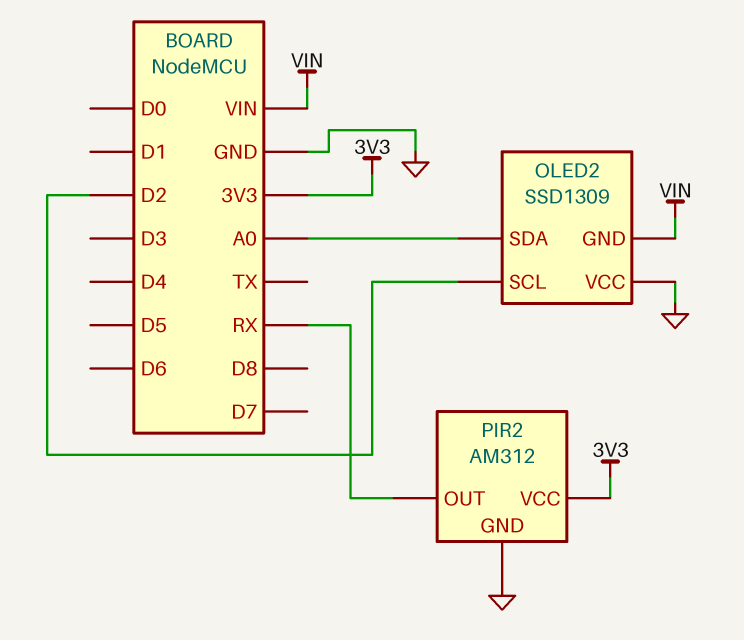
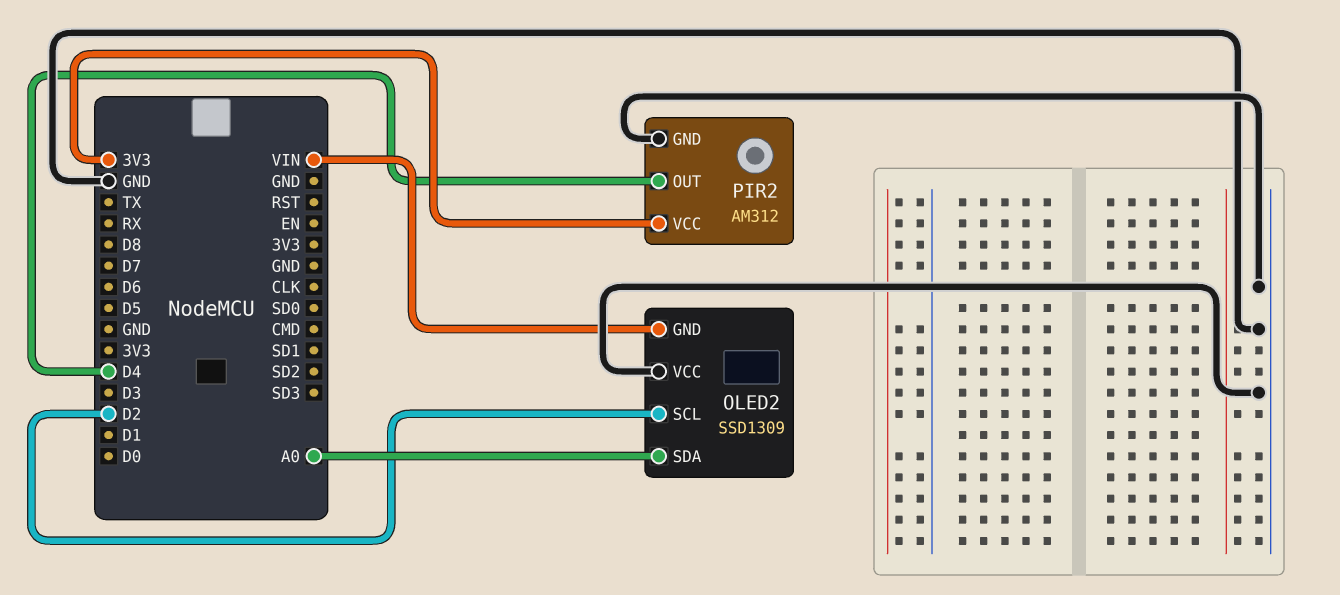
PIR2 pin OUT: RX -> D4

